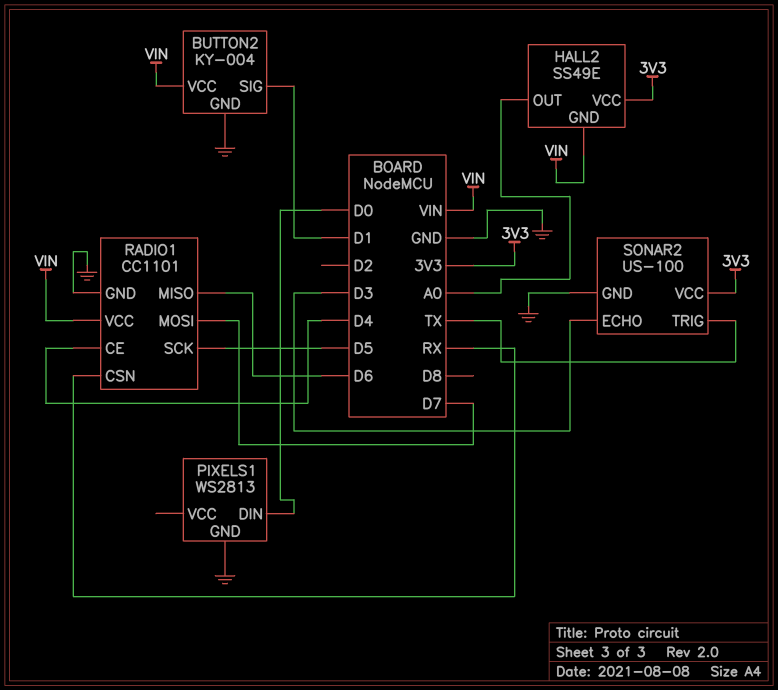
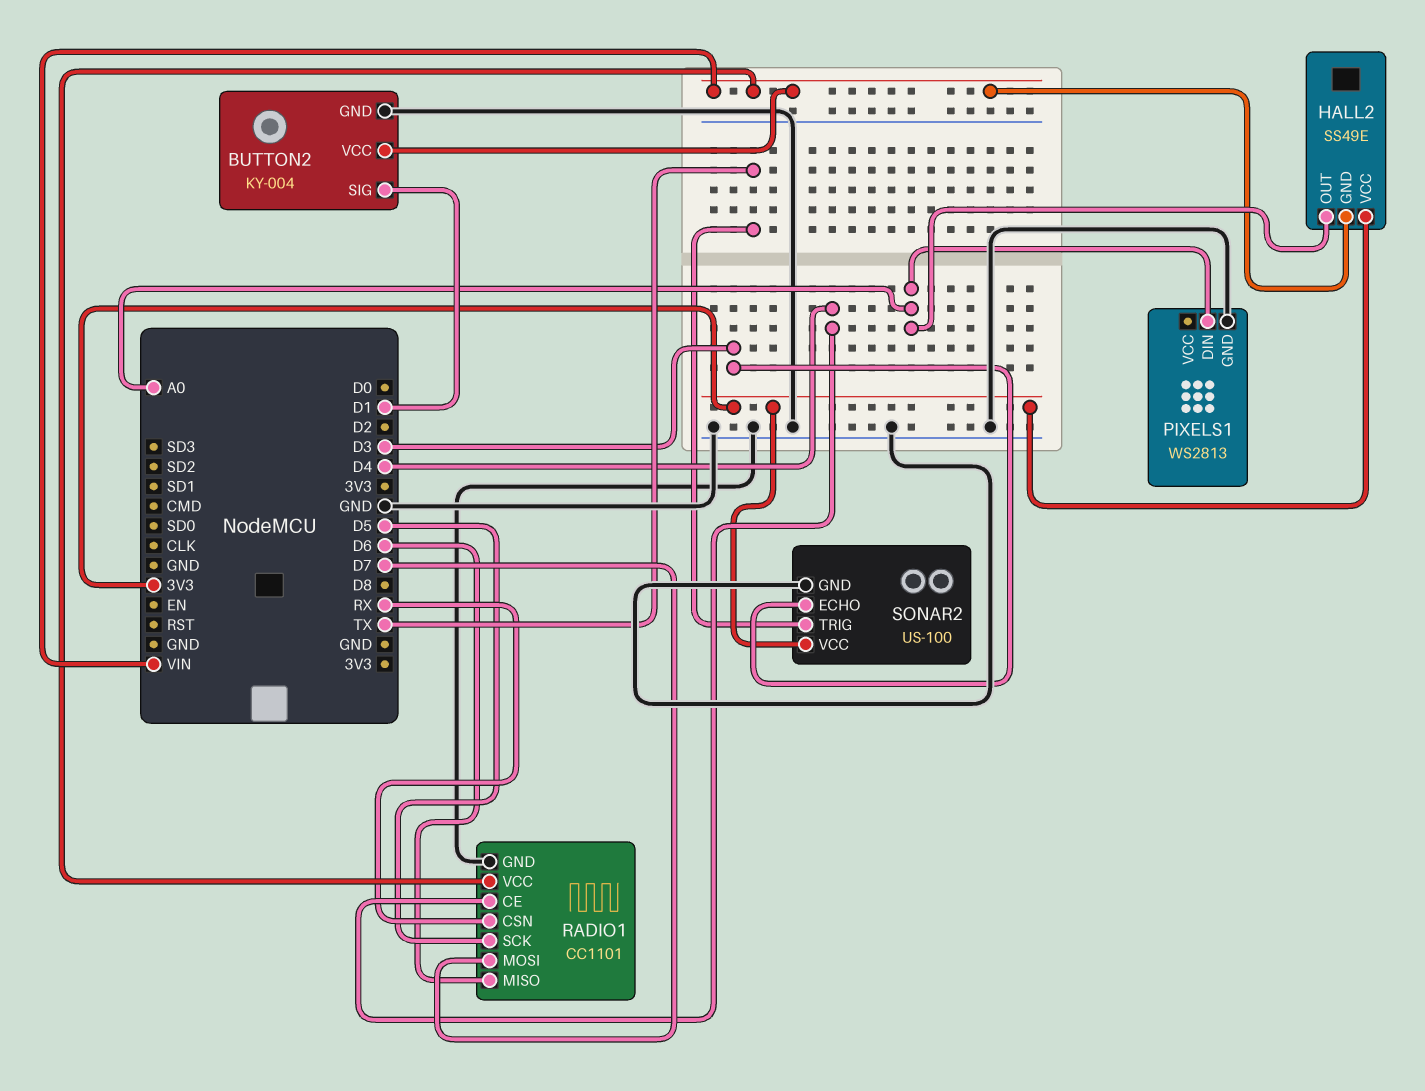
PIXELS1 pin DIN: D0 -> A0

